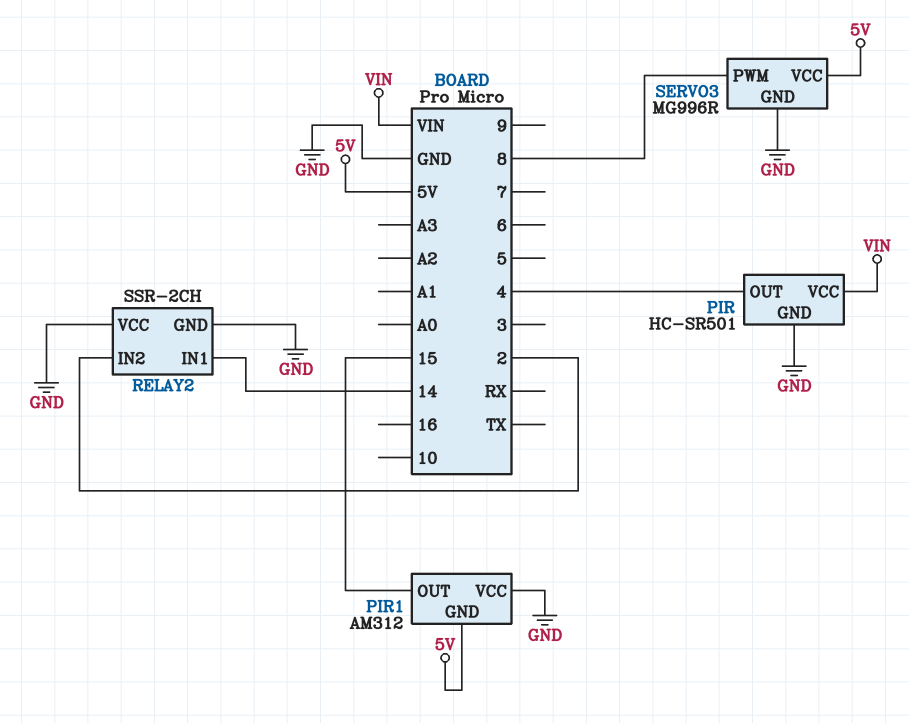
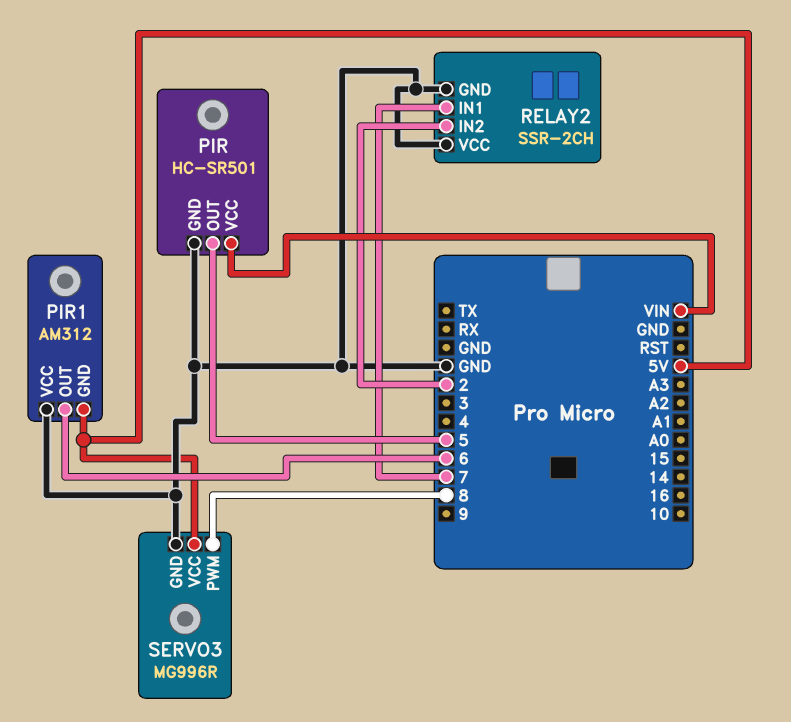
PIR pin OUT: 4 -> 5
PIR1 pin OUT: 15 -> 6
RELAY2 pin IN1: 14 -> 7

